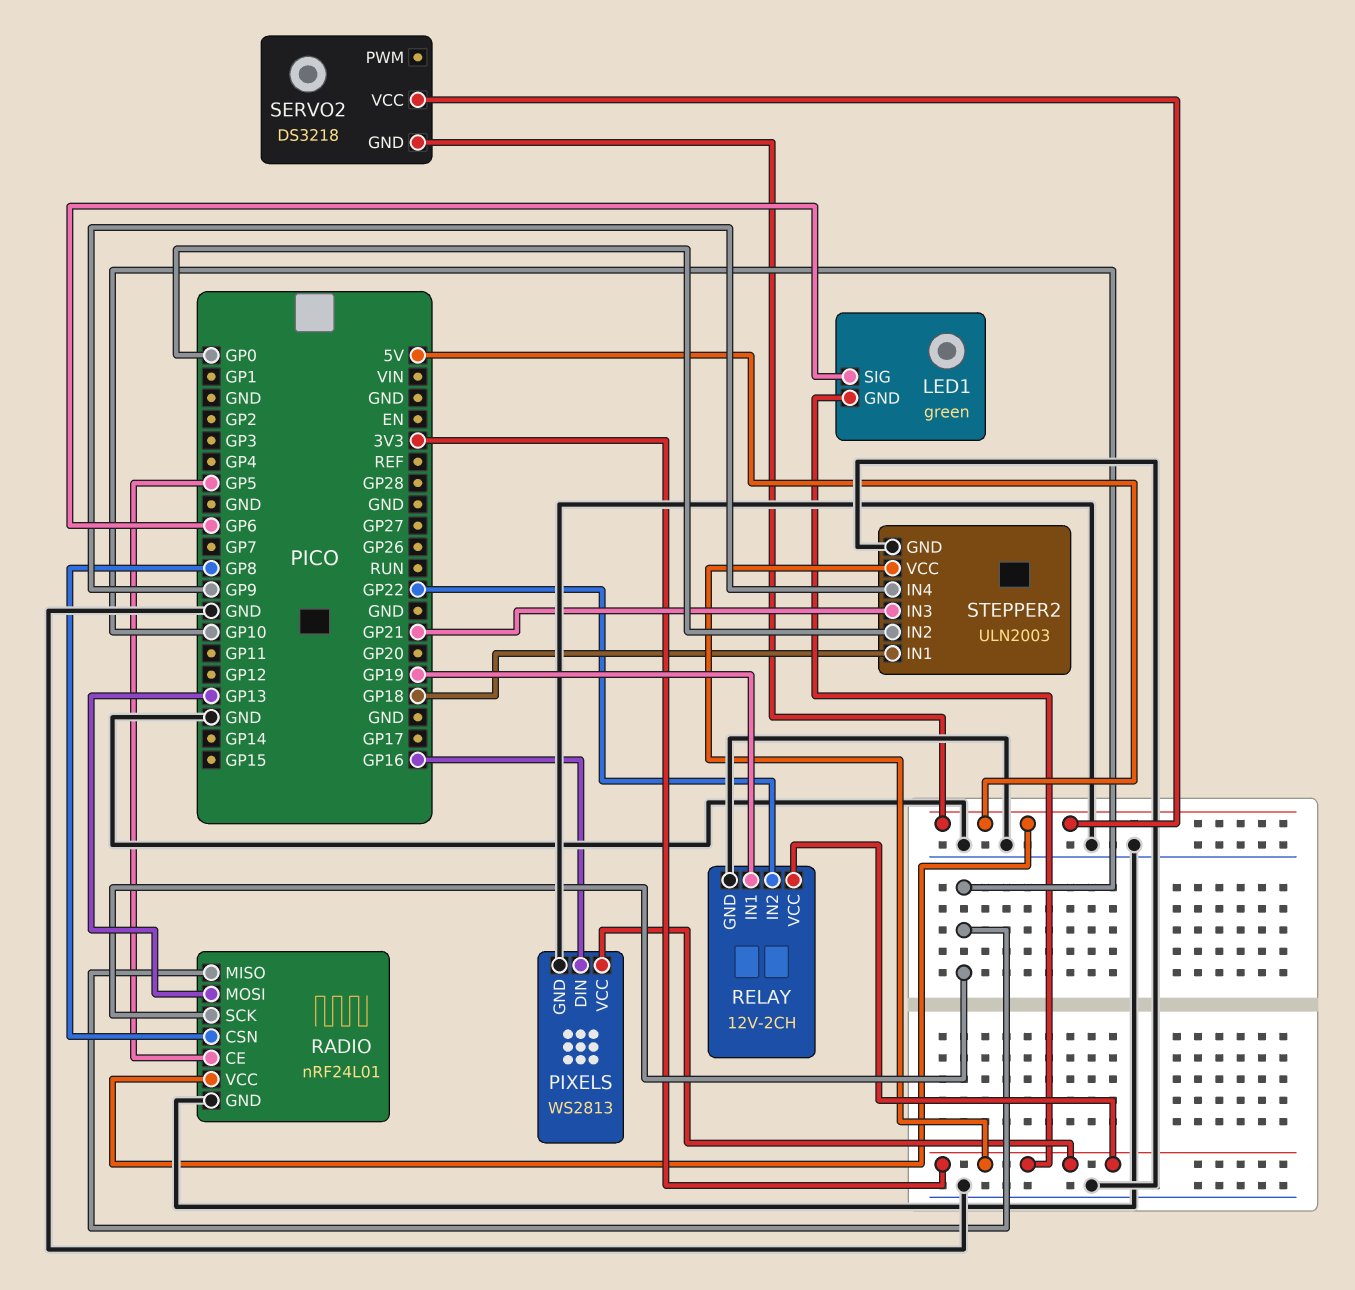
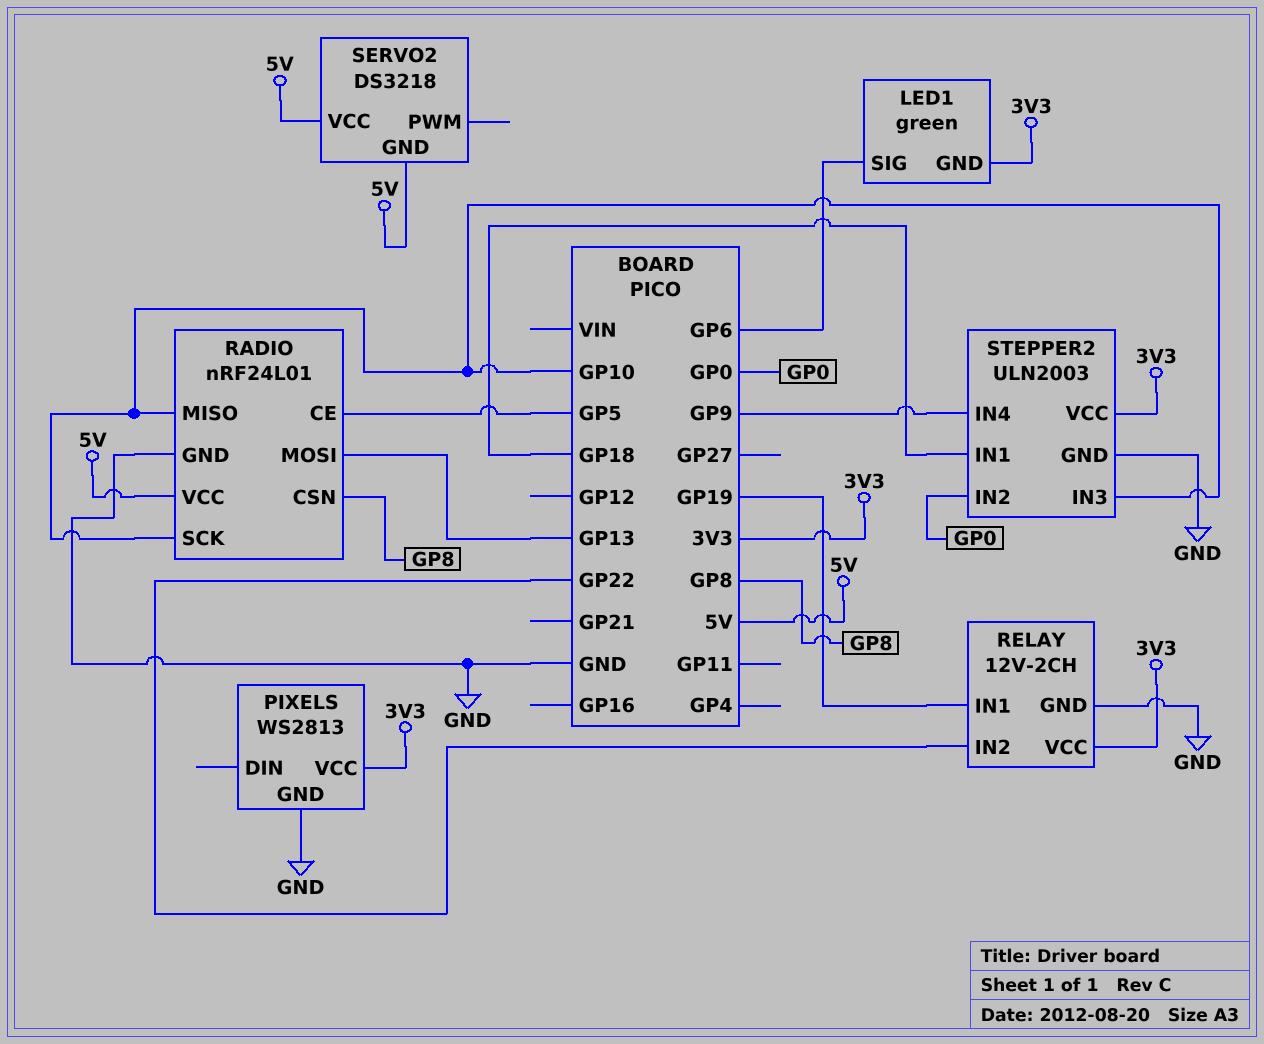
PIXELS pin DIN: GP16 -> none
STEPPER2 pin IN3: GP21 -> GP10

